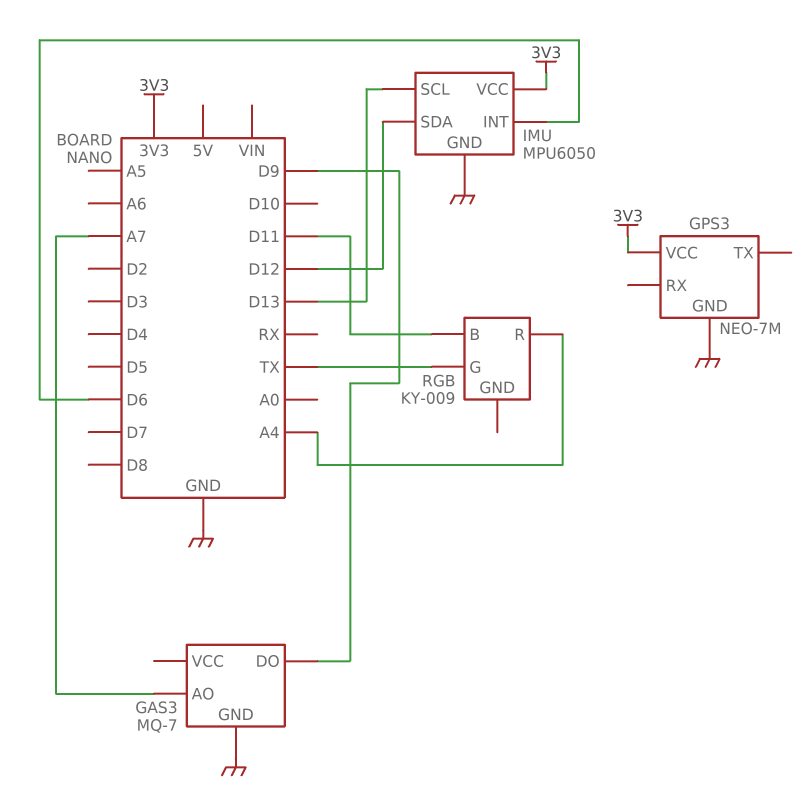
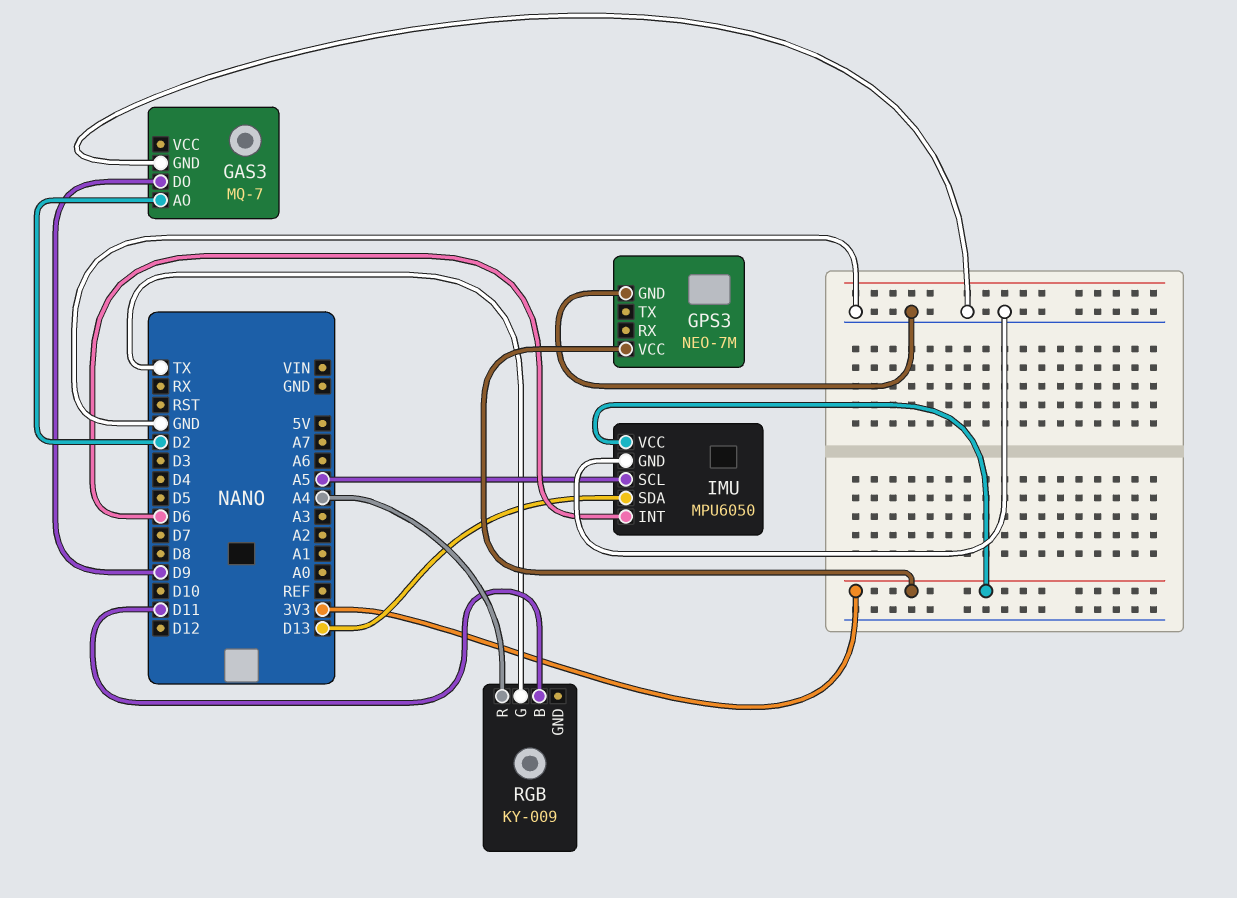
GAS3 pin AO: A7 -> D2
IMU pin SCL: D13 -> A5
IMU pin SDA: D12 -> D13

